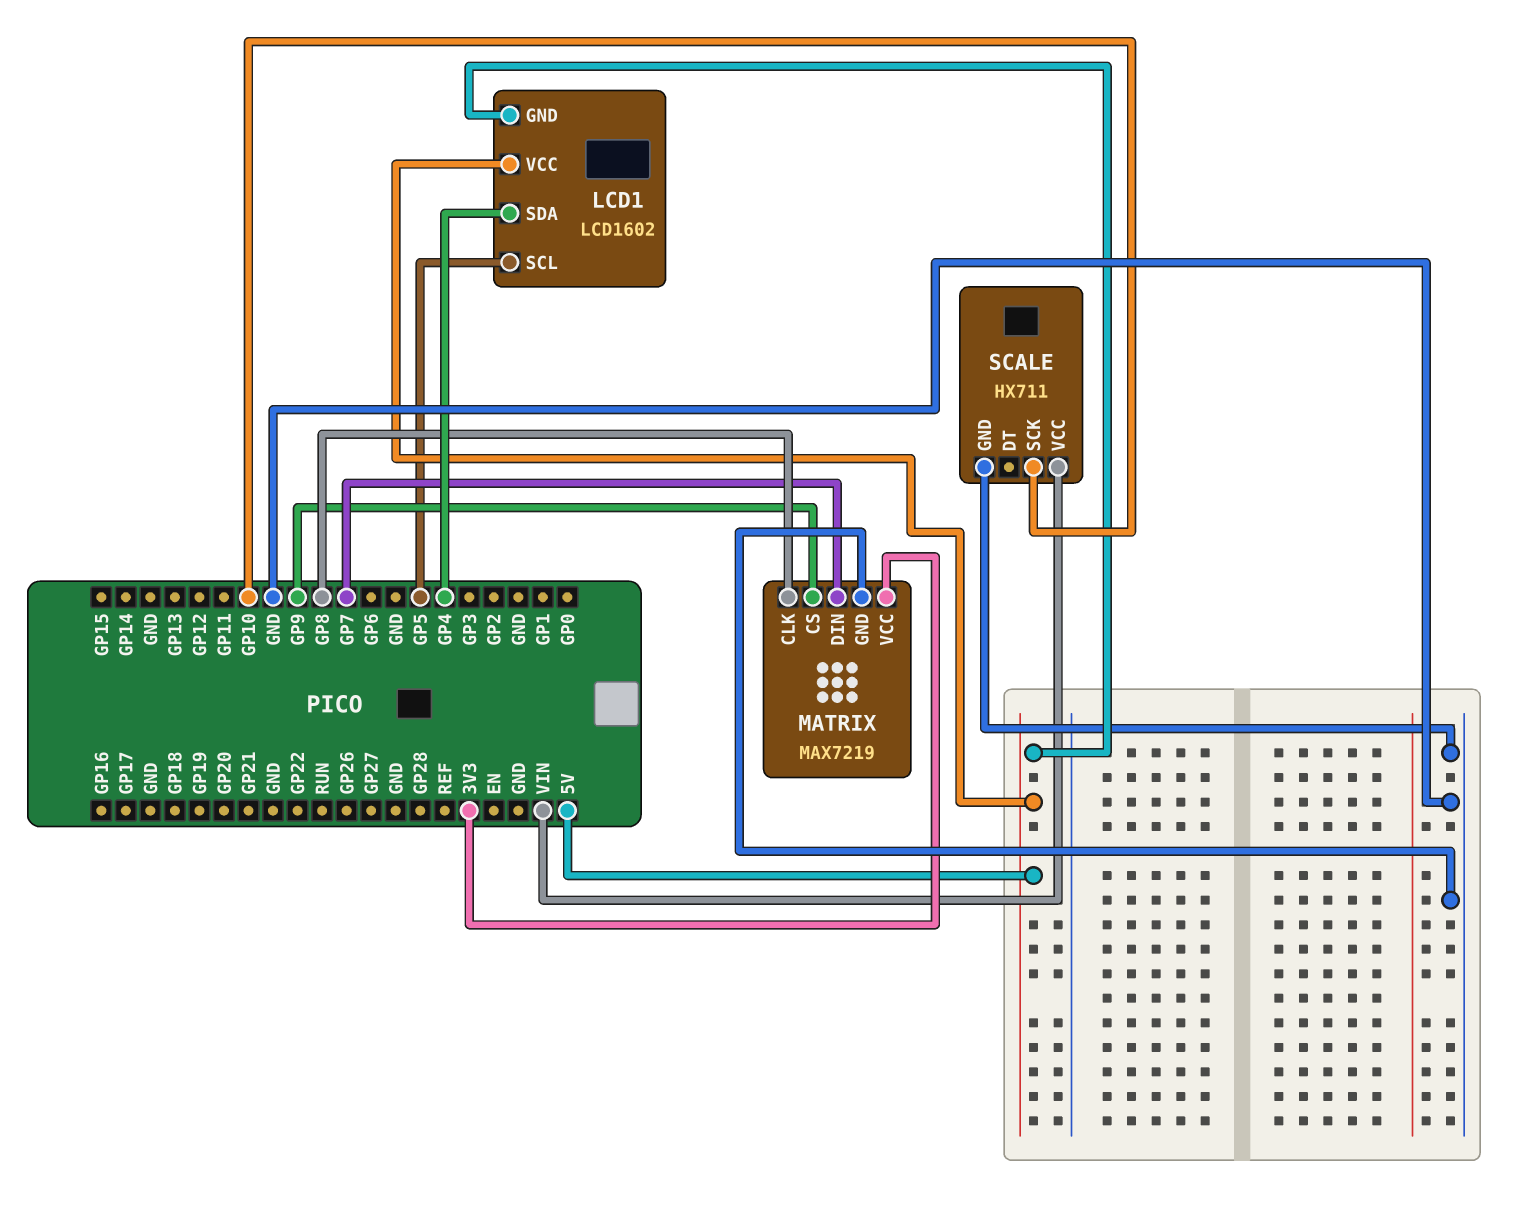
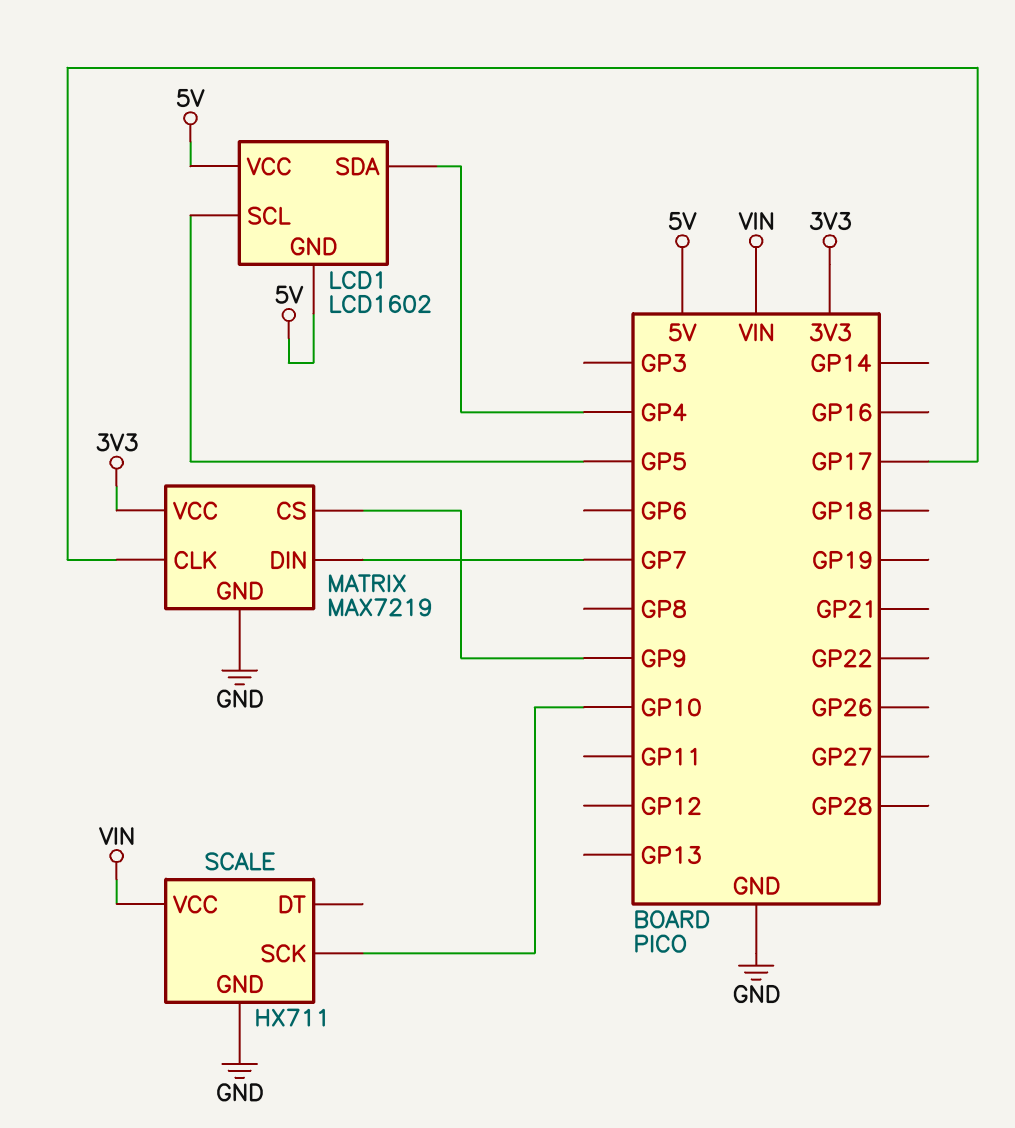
MATRIX pin CLK: GP8 -> GP17

